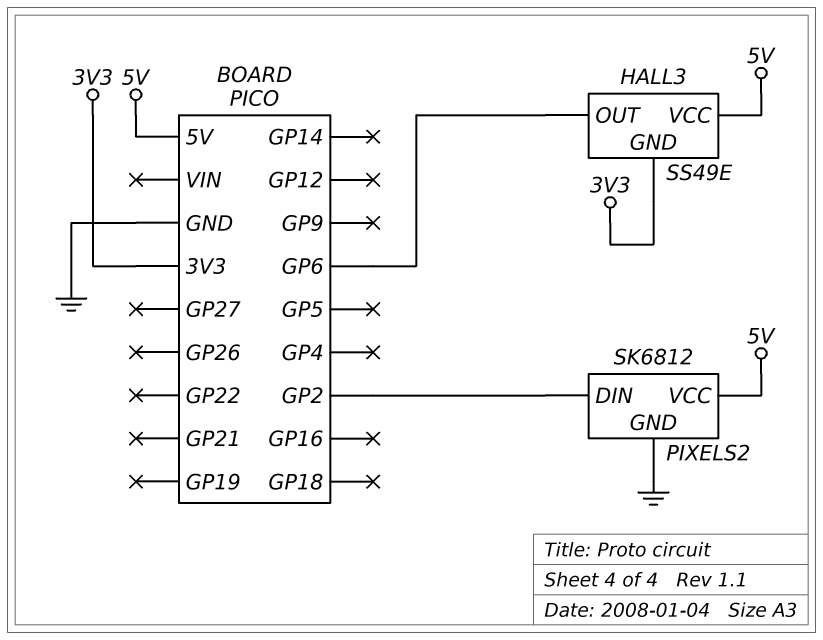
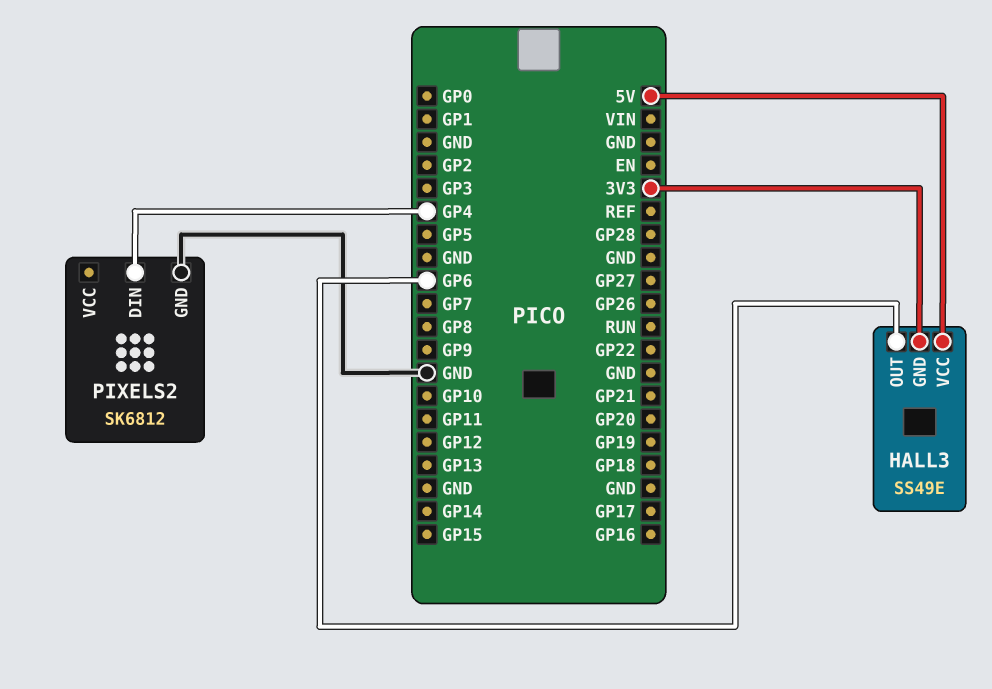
PIXELS2 pin DIN: GP2 -> GP4
PIXELS2 pin VCC: 5V -> none

